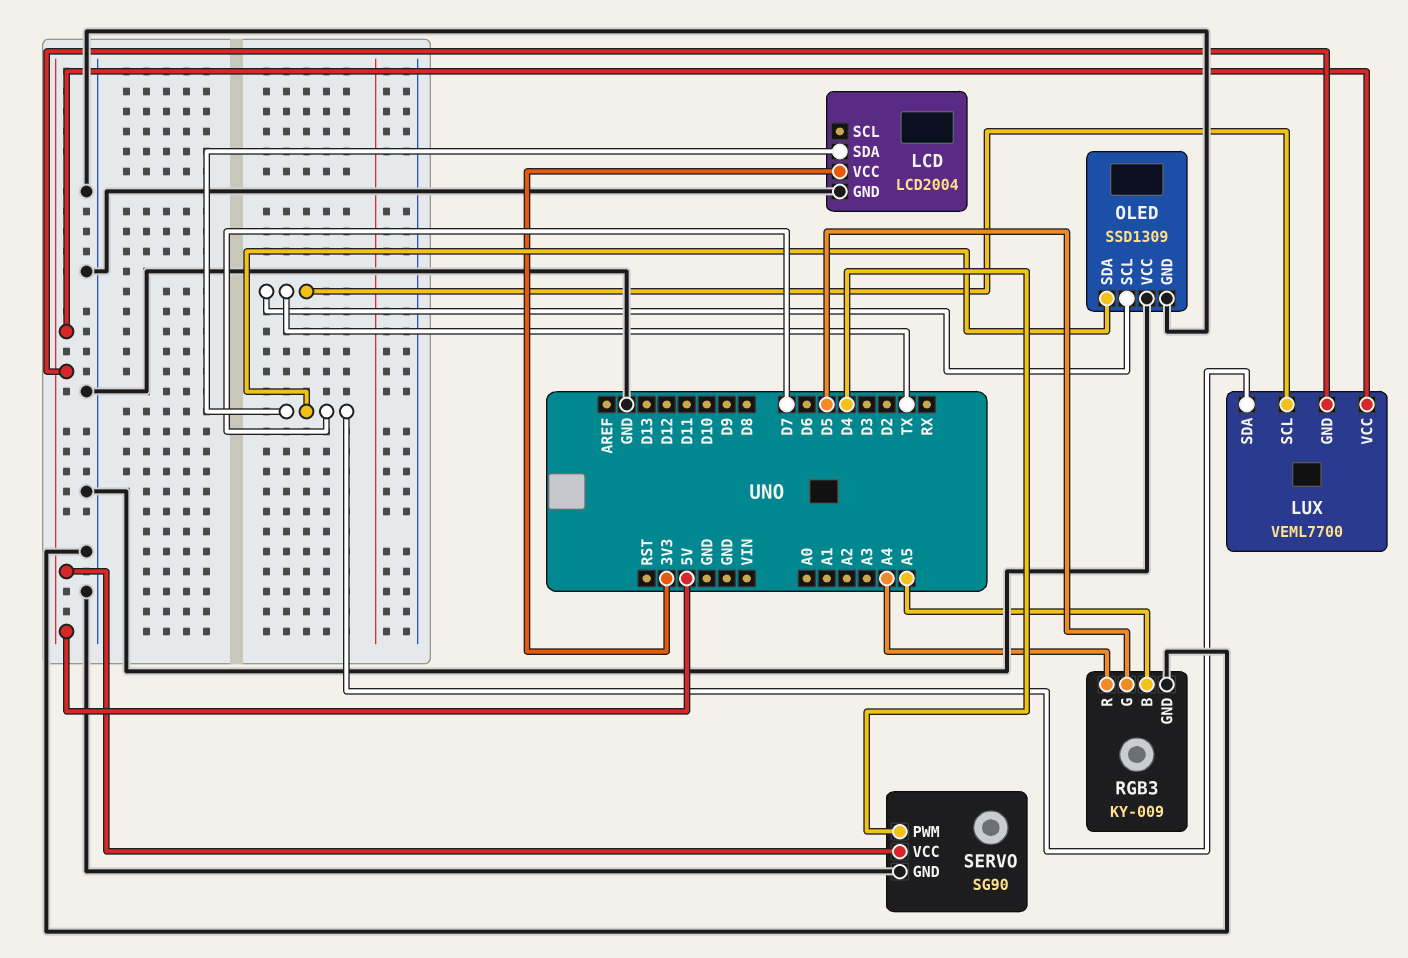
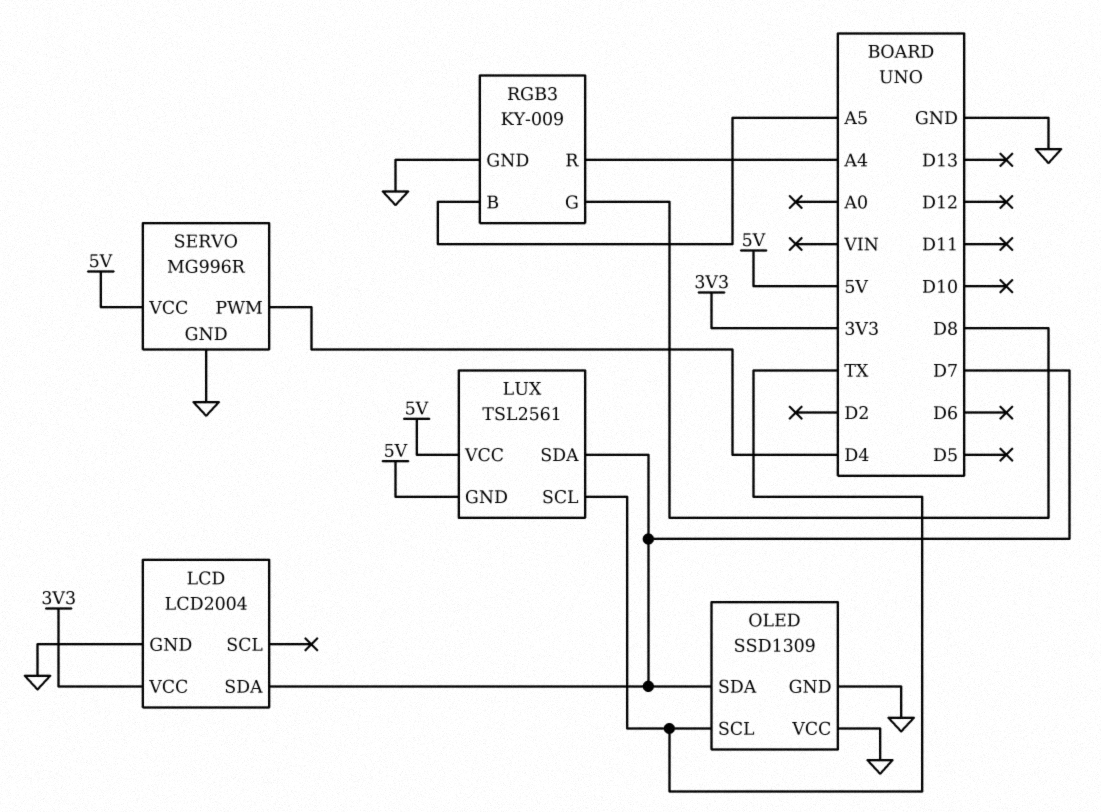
LUX: VEML7700 -> TSL2561
RGB3 pin G: D5 -> D8
SERVO: SG90 -> MG996R

